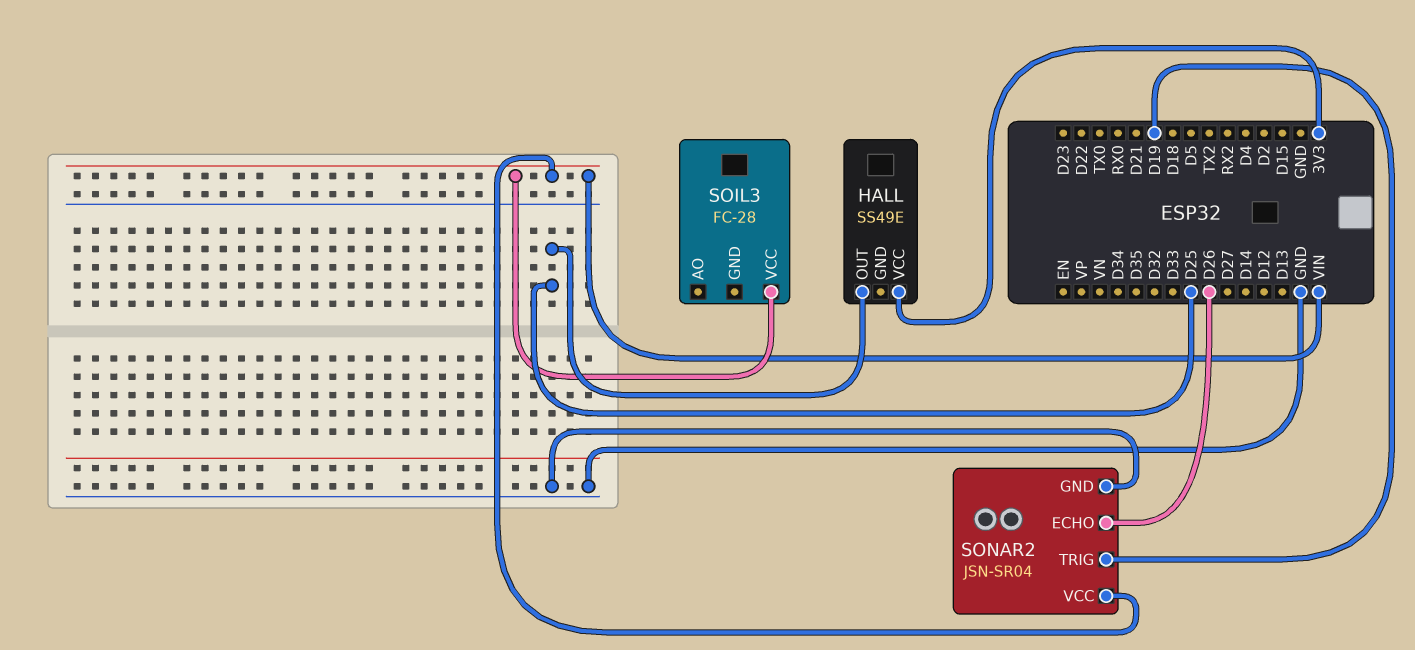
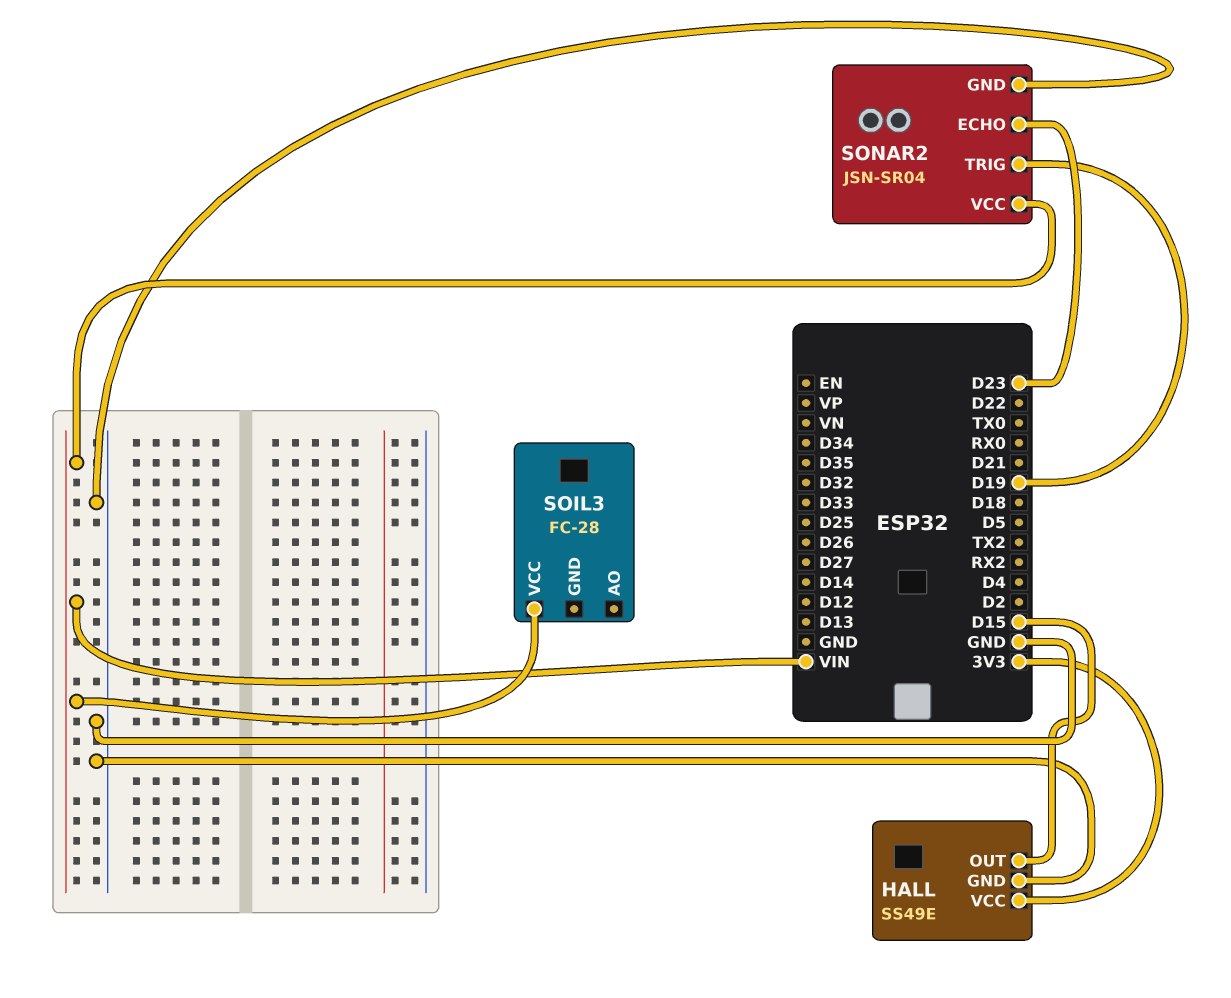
HALL pin GND: none -> GND
HALL pin OUT: D25 -> D15
SONAR2 pin ECHO: D26 -> D23

